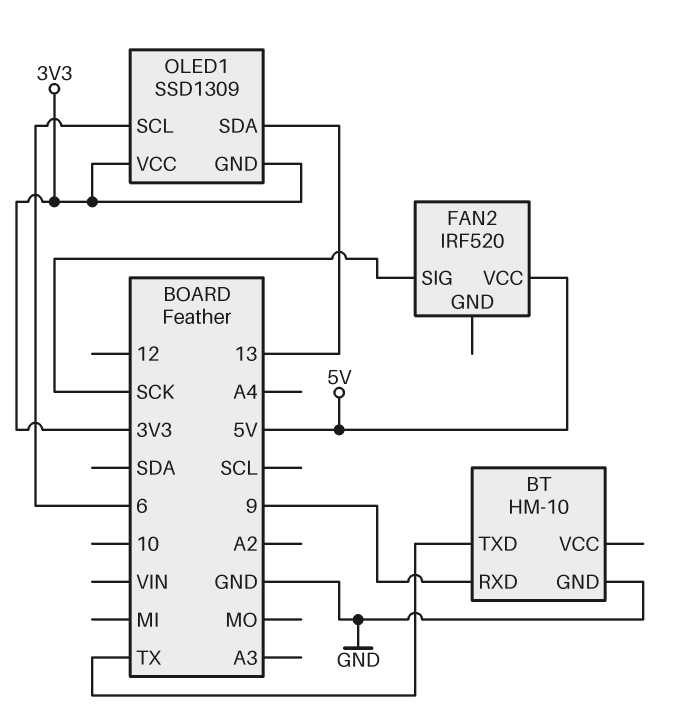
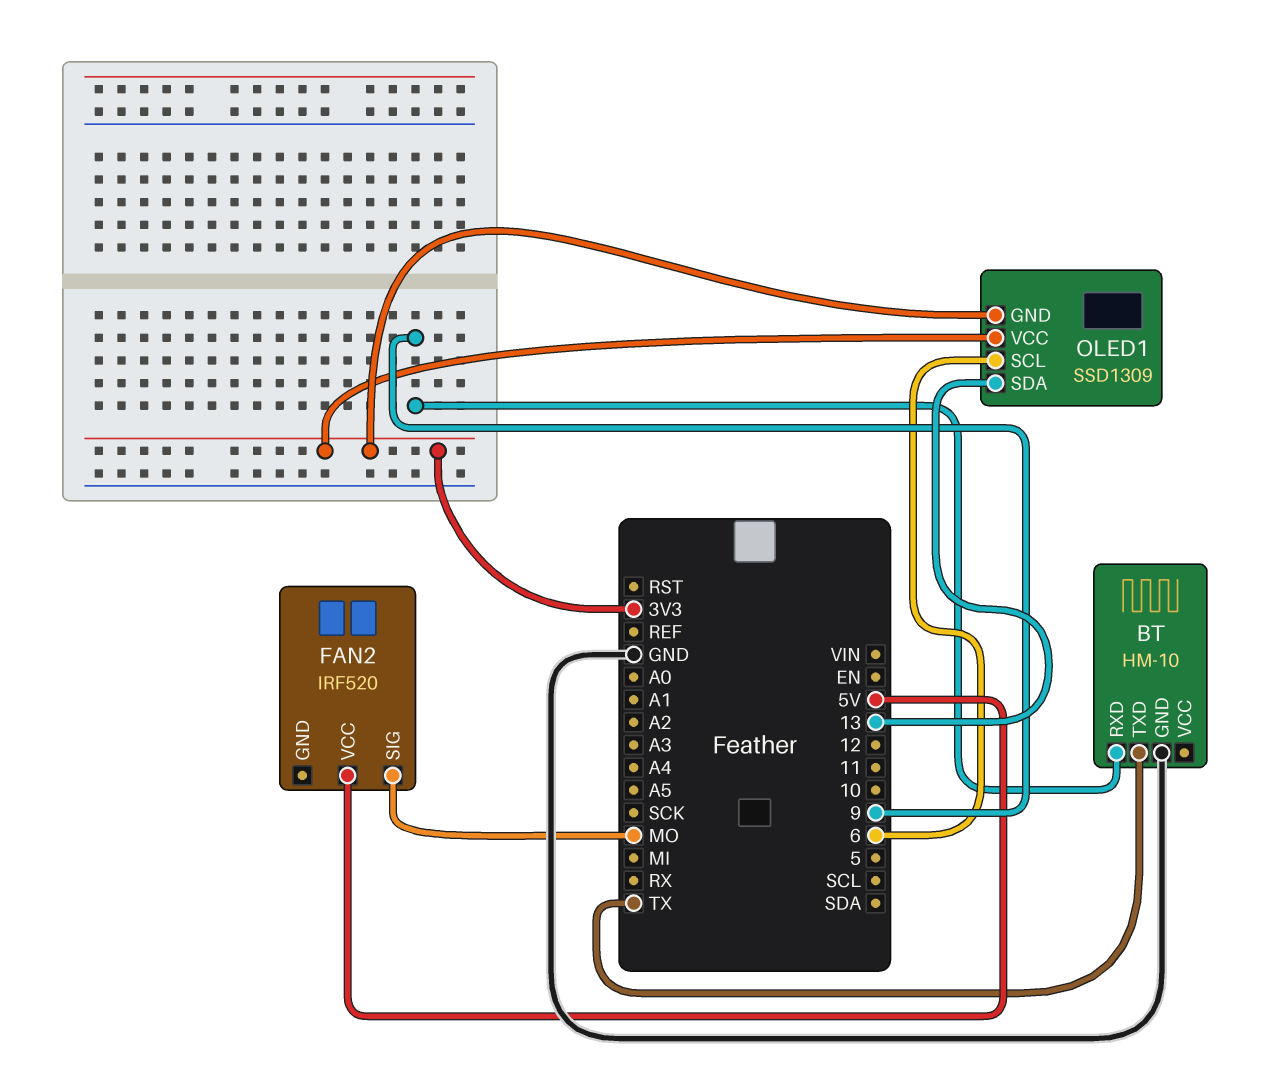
FAN2 pin SIG: SCK -> MO

